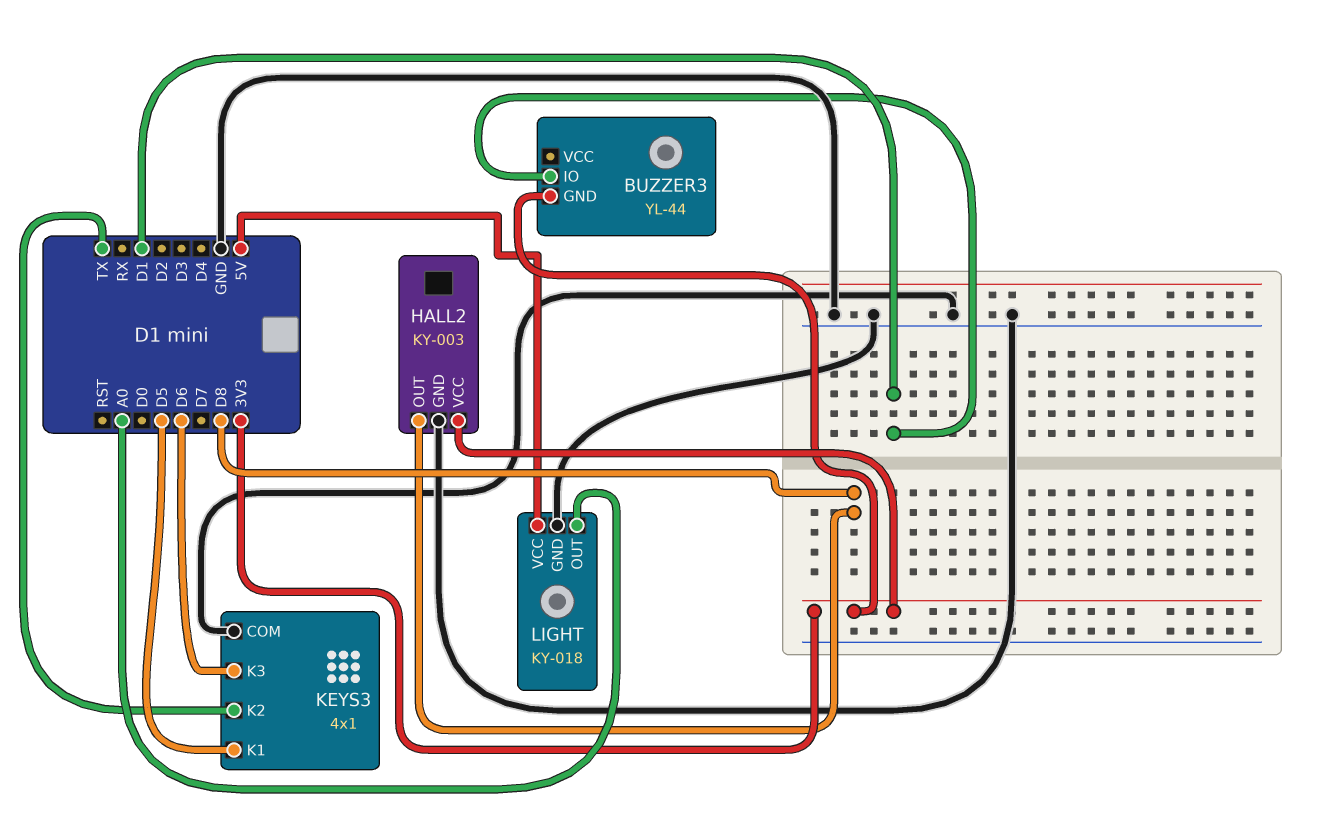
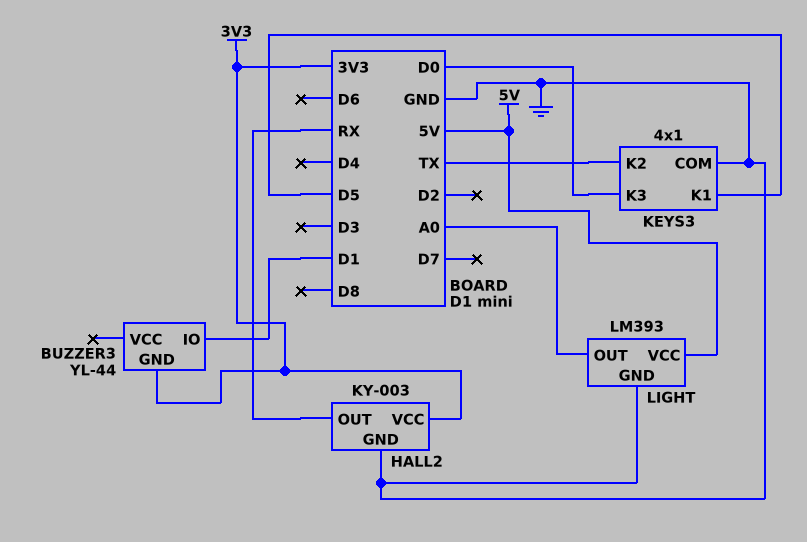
HALL2 pin OUT: D8 -> RX
KEYS3 pin K3: D6 -> D0
LIGHT: KY-018 -> LM393

